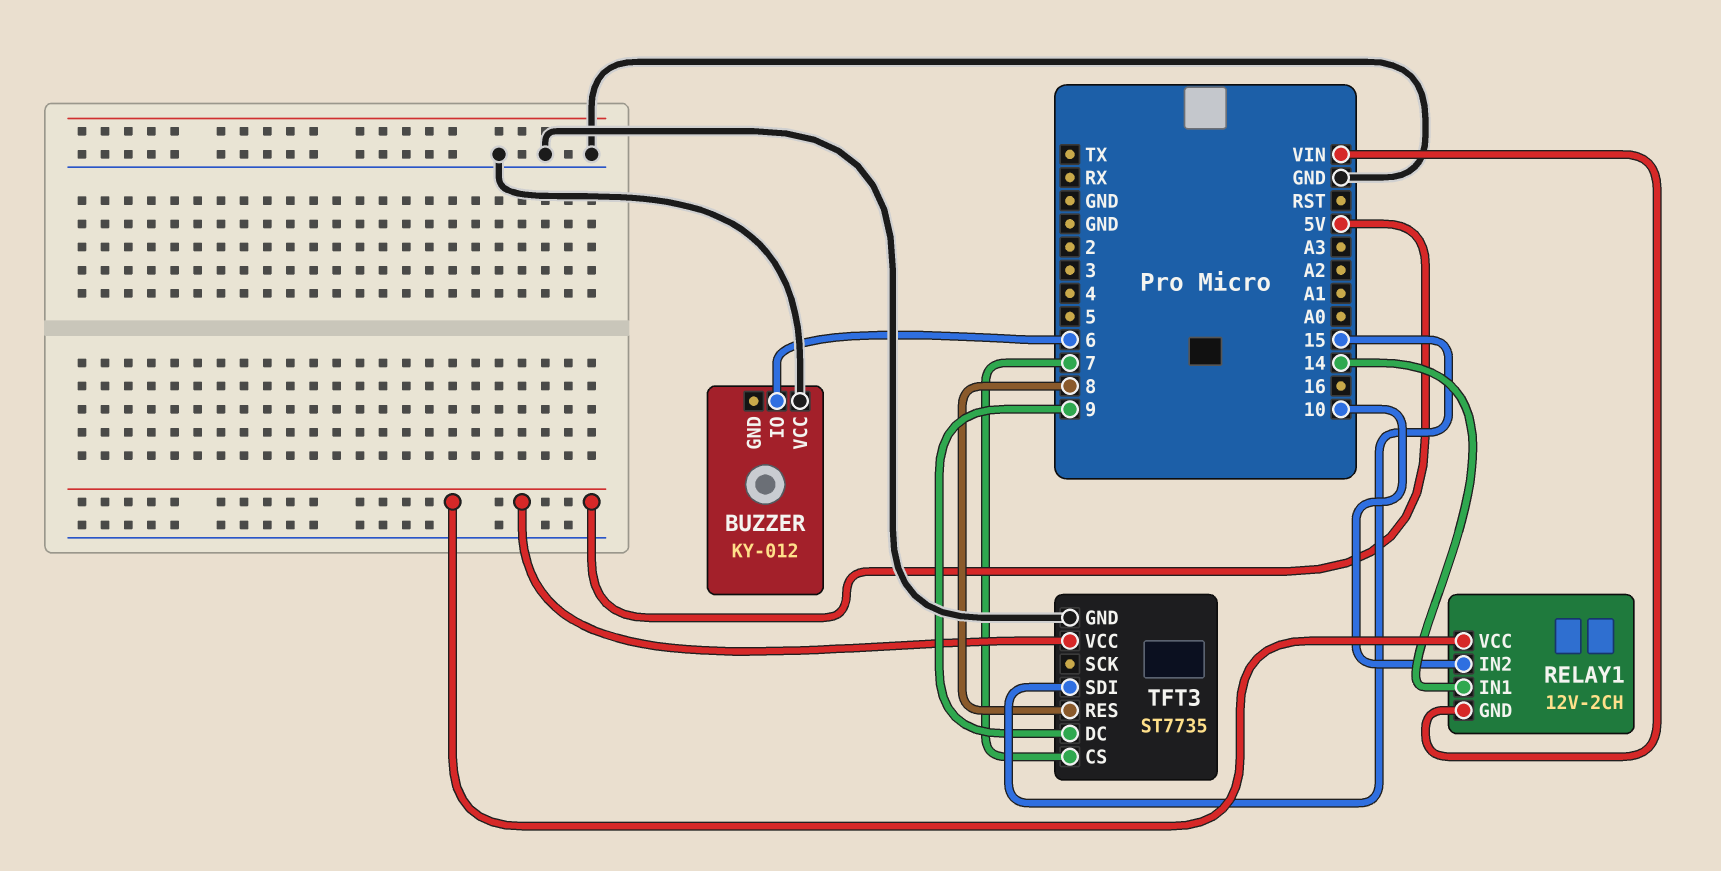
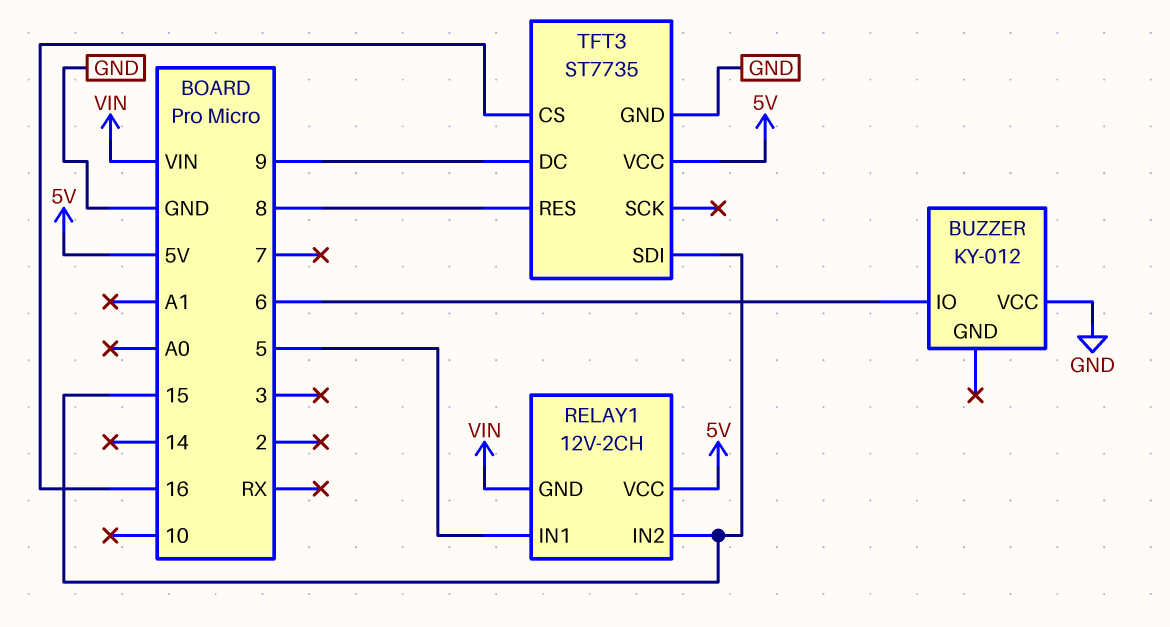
RELAY1 pin IN1: 14 -> 5
RELAY1 pin IN2: 10 -> 15
TFT3 pin CS: 7 -> 16

